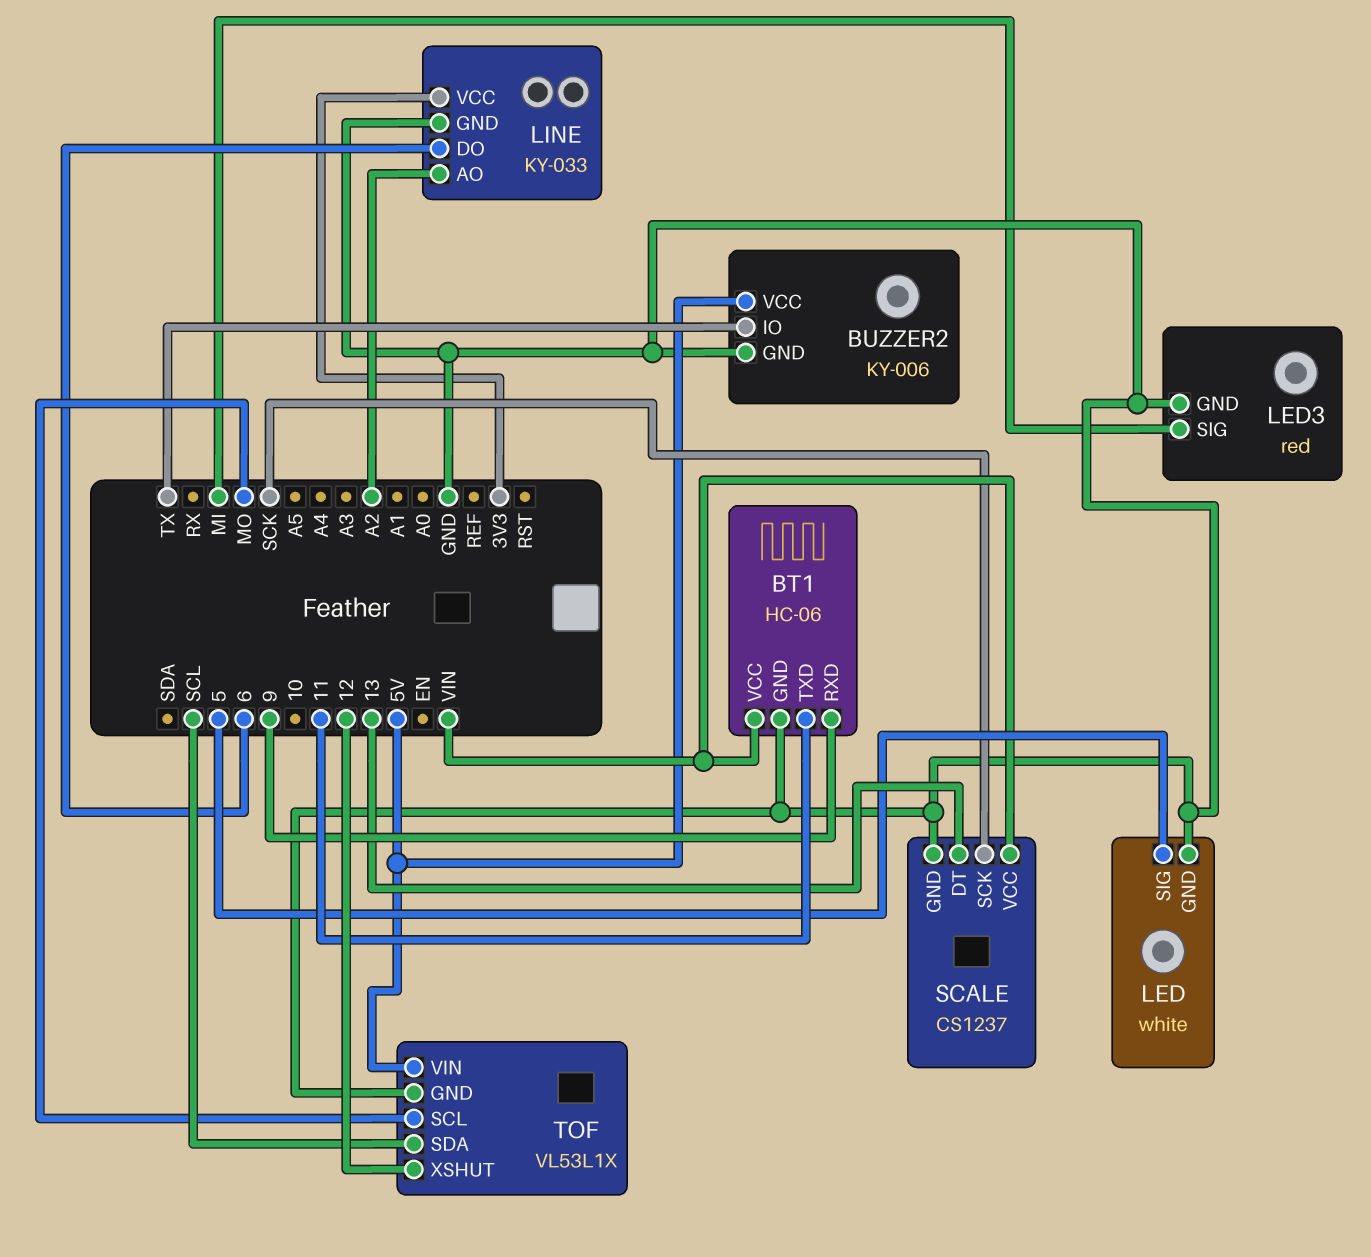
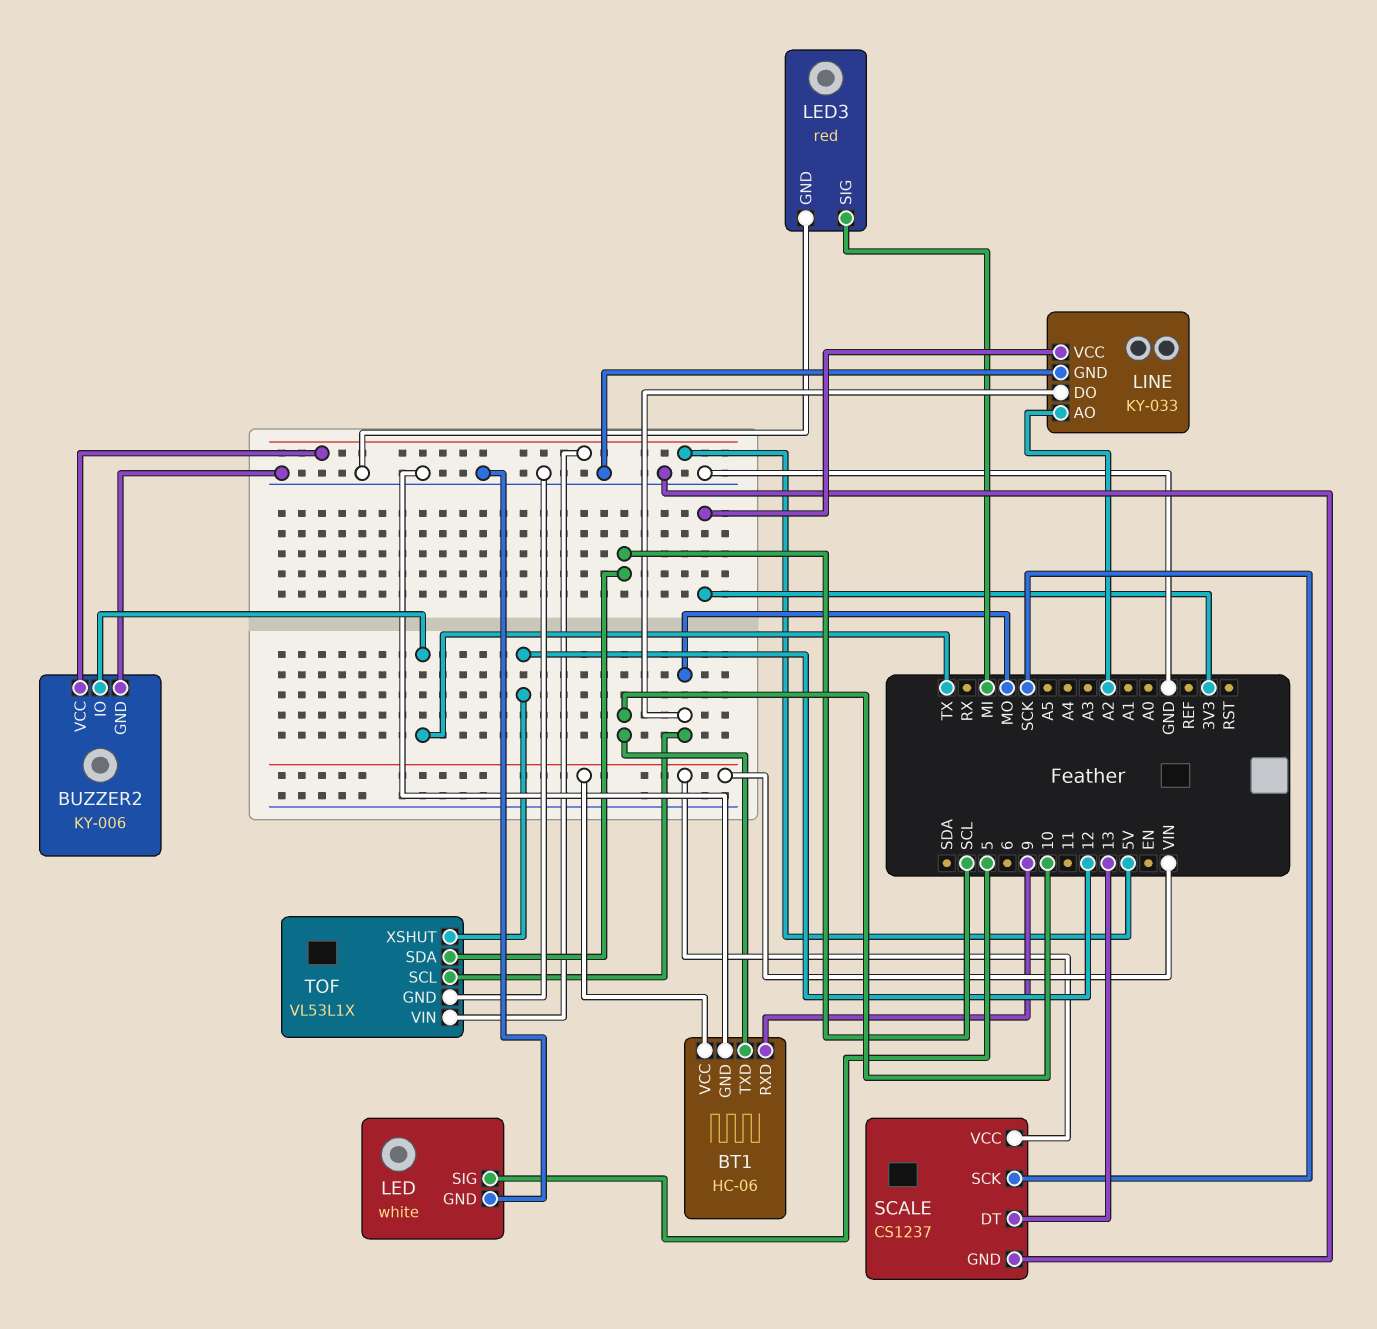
BT1 pin TXD: 11 -> 10
LINE pin DO: 6 -> MO

